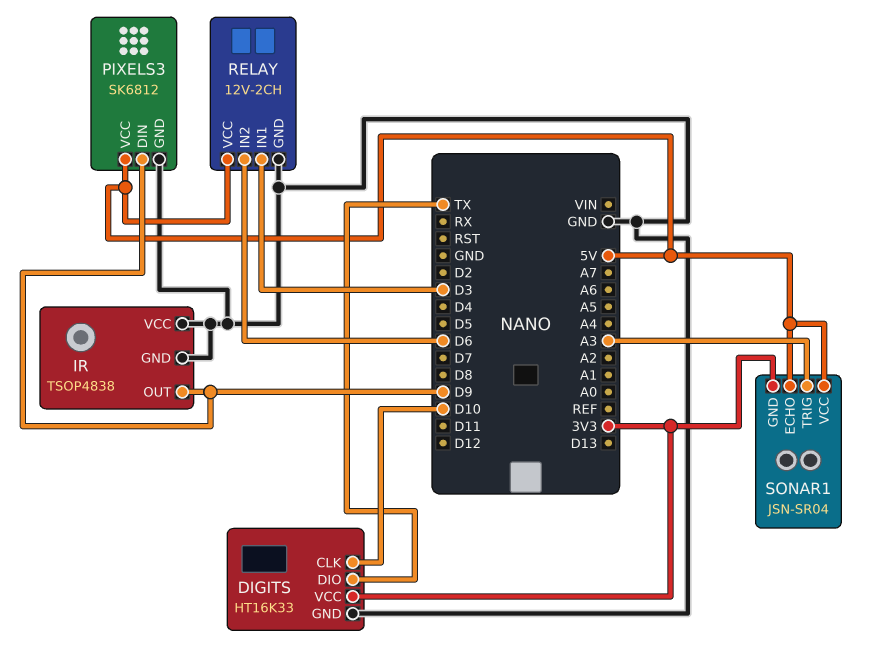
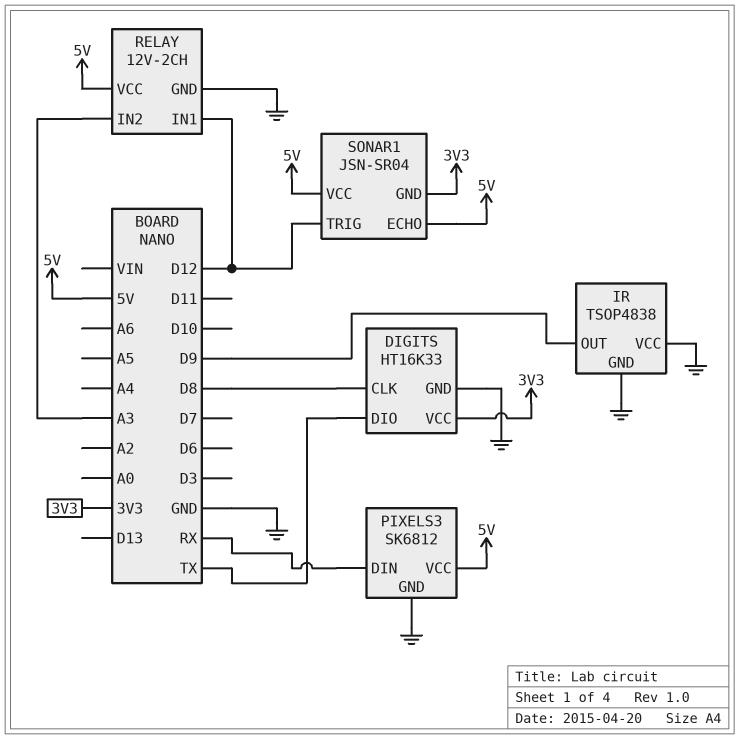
DIGITS pin CLK: D10 -> D8
PIXELS3 pin DIN: D9 -> RX
RELAY pin IN1: D3 -> D12
RELAY pin IN2: D6 -> A3
SONAR1 pin TRIG: A3 -> D12

